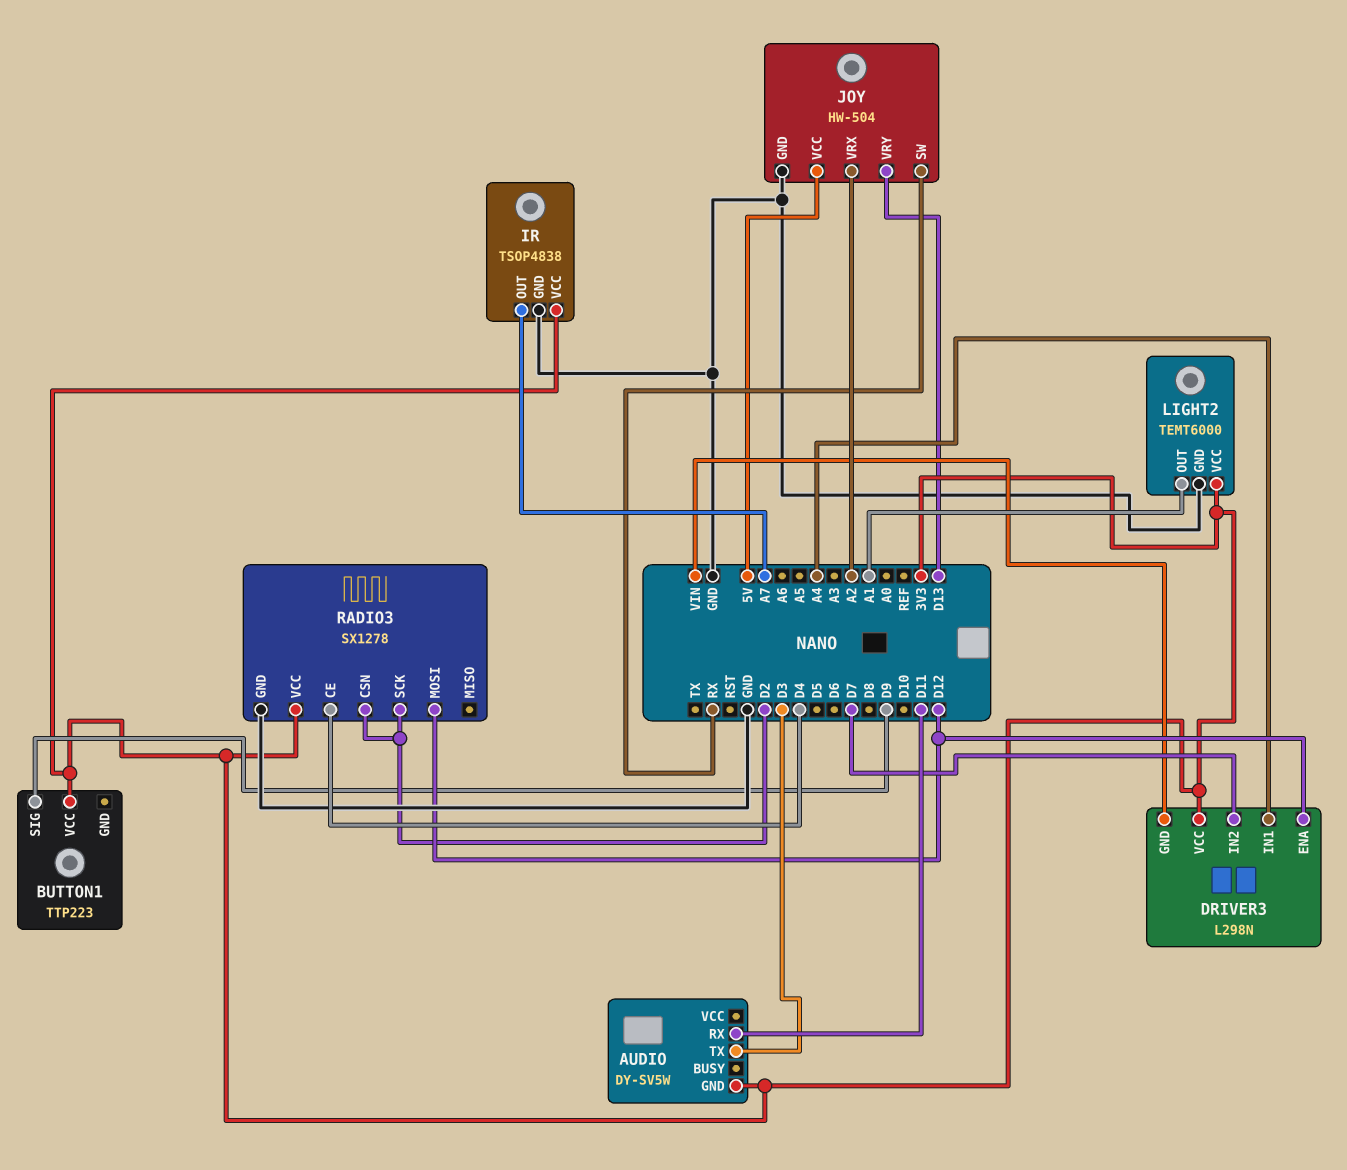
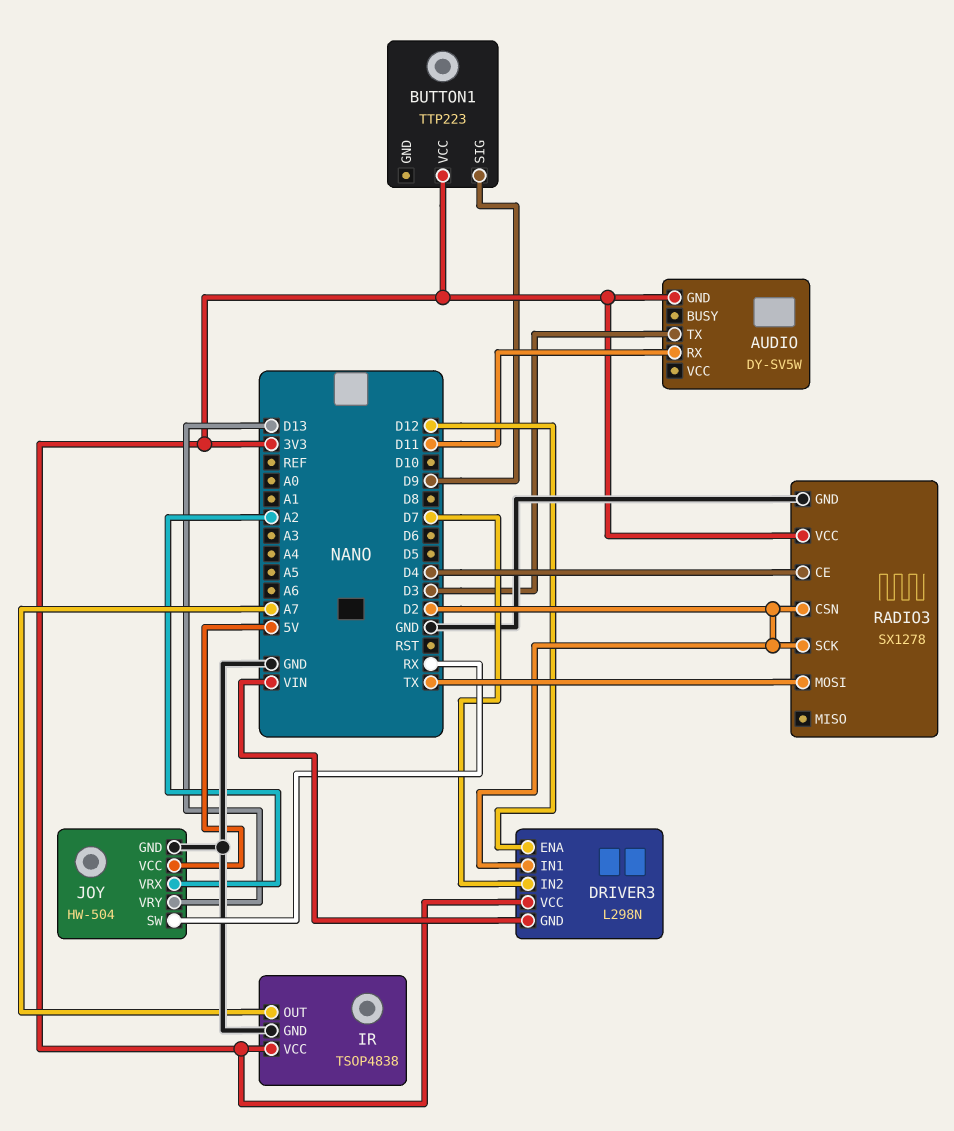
DRIVER3 pin IN1: A4 -> D2
LIGHT2: TEMT6000 -> none
LIGHT2 pin GND: GND -> none
LIGHT2 pin OUT: A1 -> none
LIGHT2 pin VCC: 3V3 -> none
RADIO3 pin MOSI: D12 -> TX

